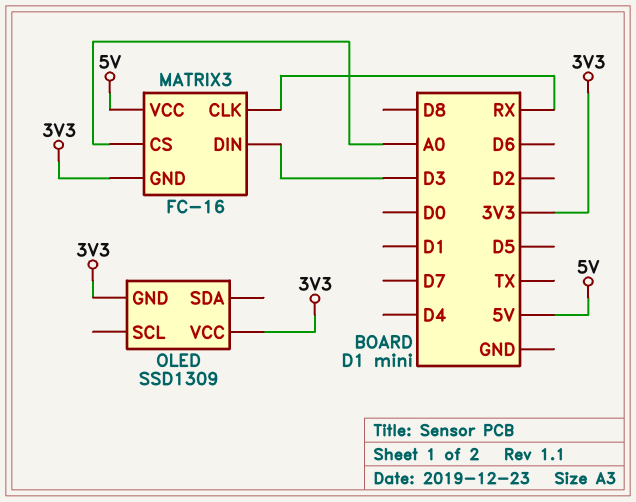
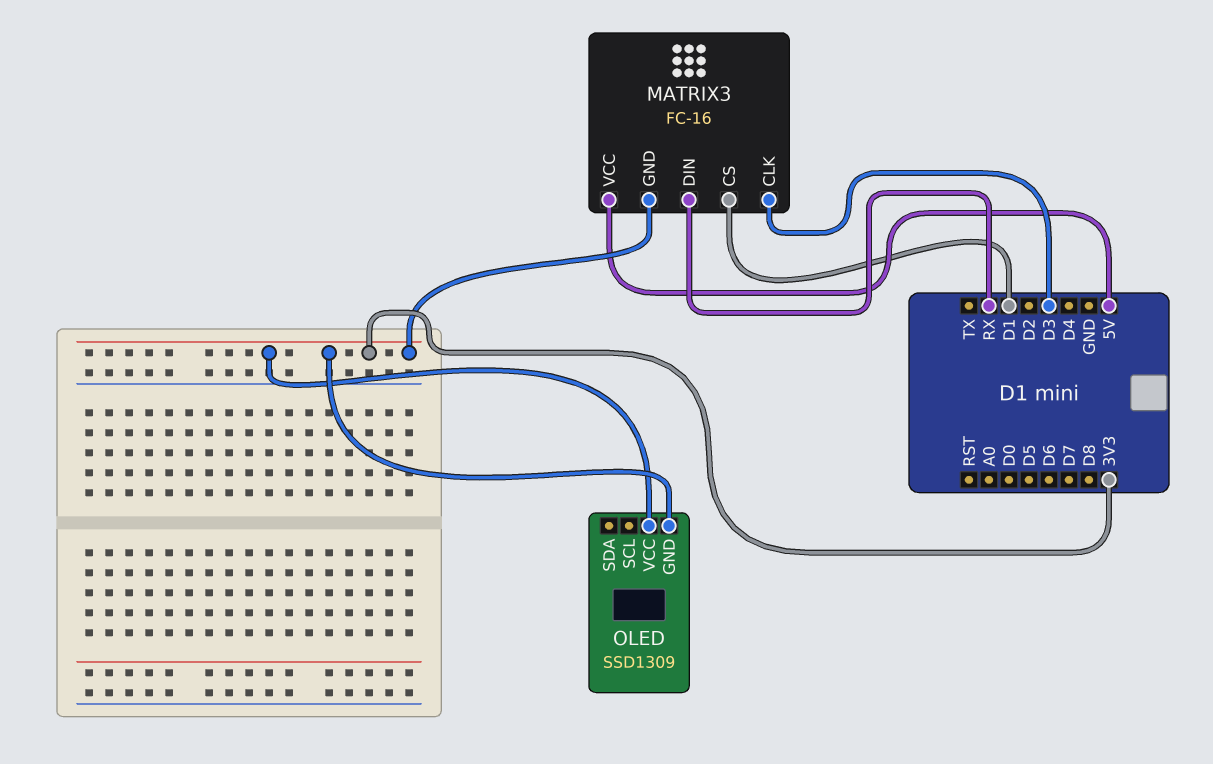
MATRIX3 pin CLK: RX -> D3
MATRIX3 pin CS: A0 -> D1
MATRIX3 pin DIN: D3 -> RX

